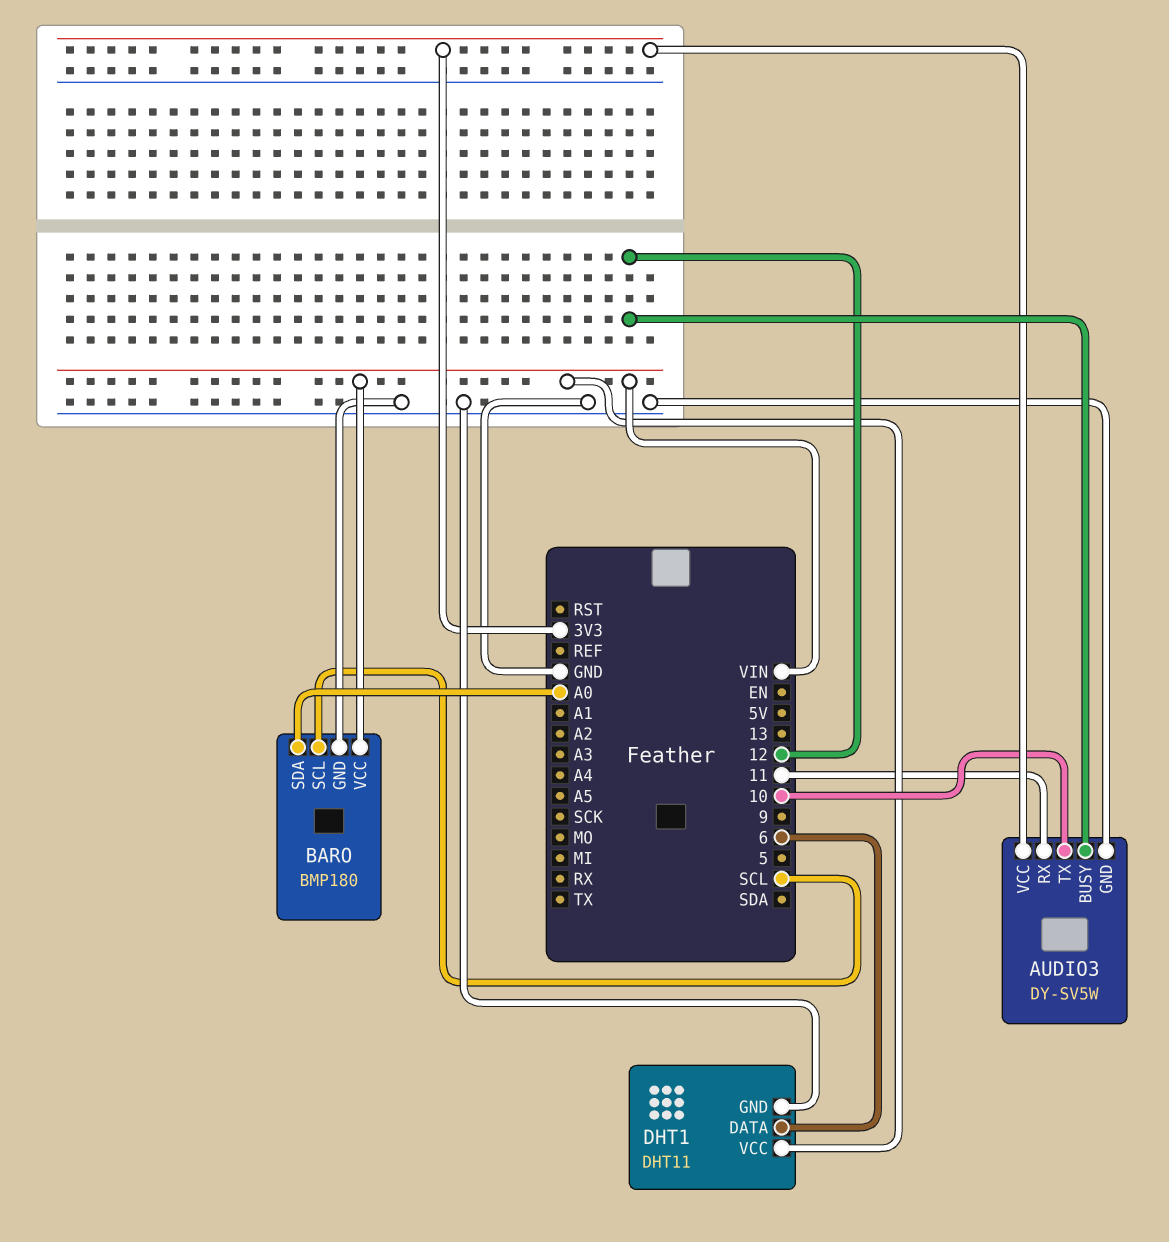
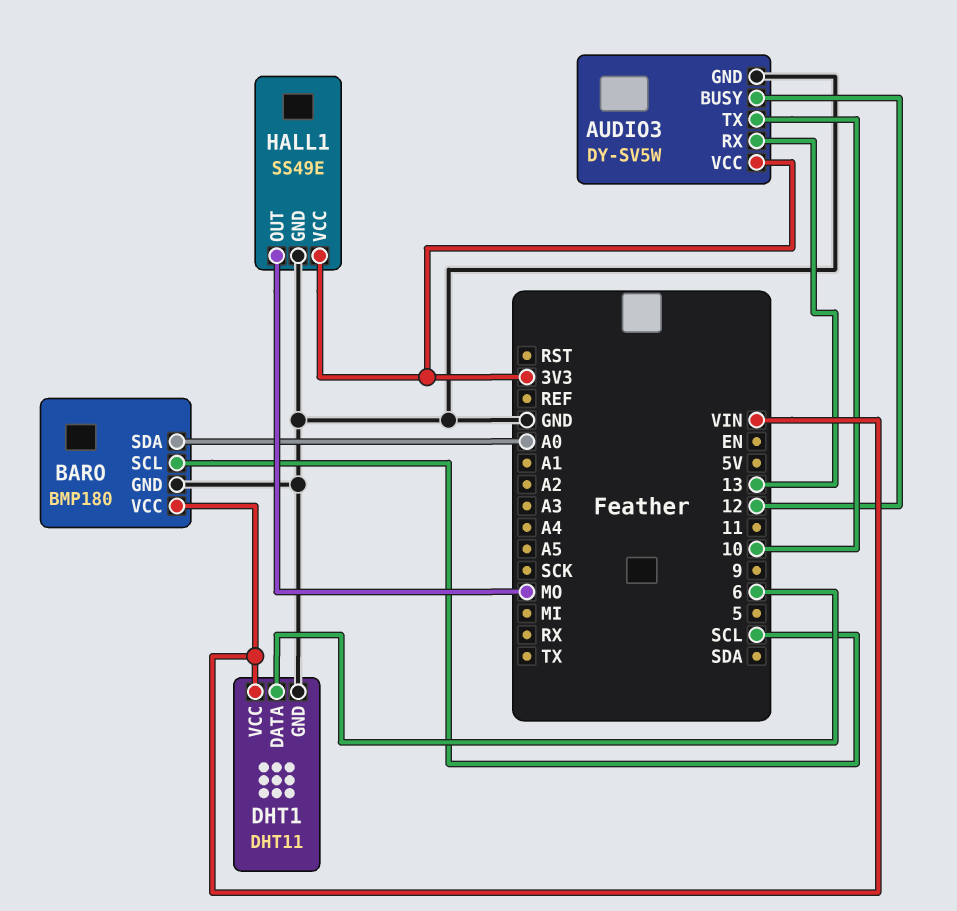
AUDIO3 pin RX: 11 -> 13
HALL1: none -> SS49E
HALL1 pin GND: none -> GND
HALL1 pin OUT: none -> MO
HALL1 pin VCC: none -> 3V3

